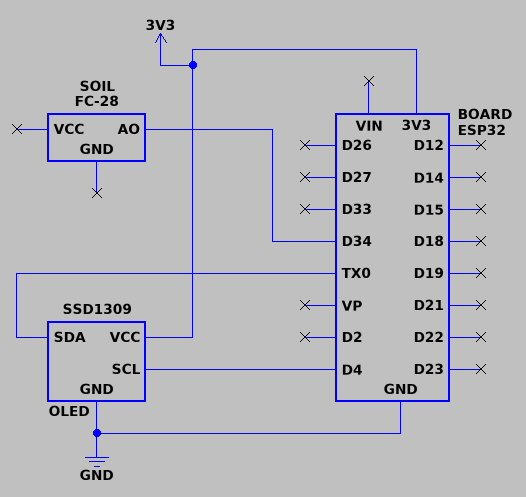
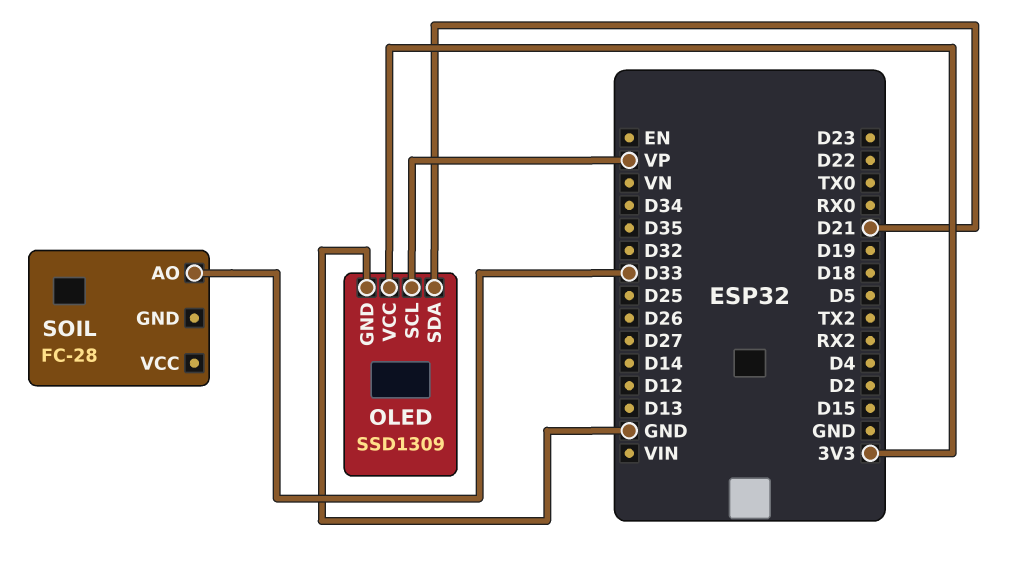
OLED pin SCL: D4 -> VP
OLED pin SDA: TX0 -> D21
SOIL pin AO: D34 -> D33

